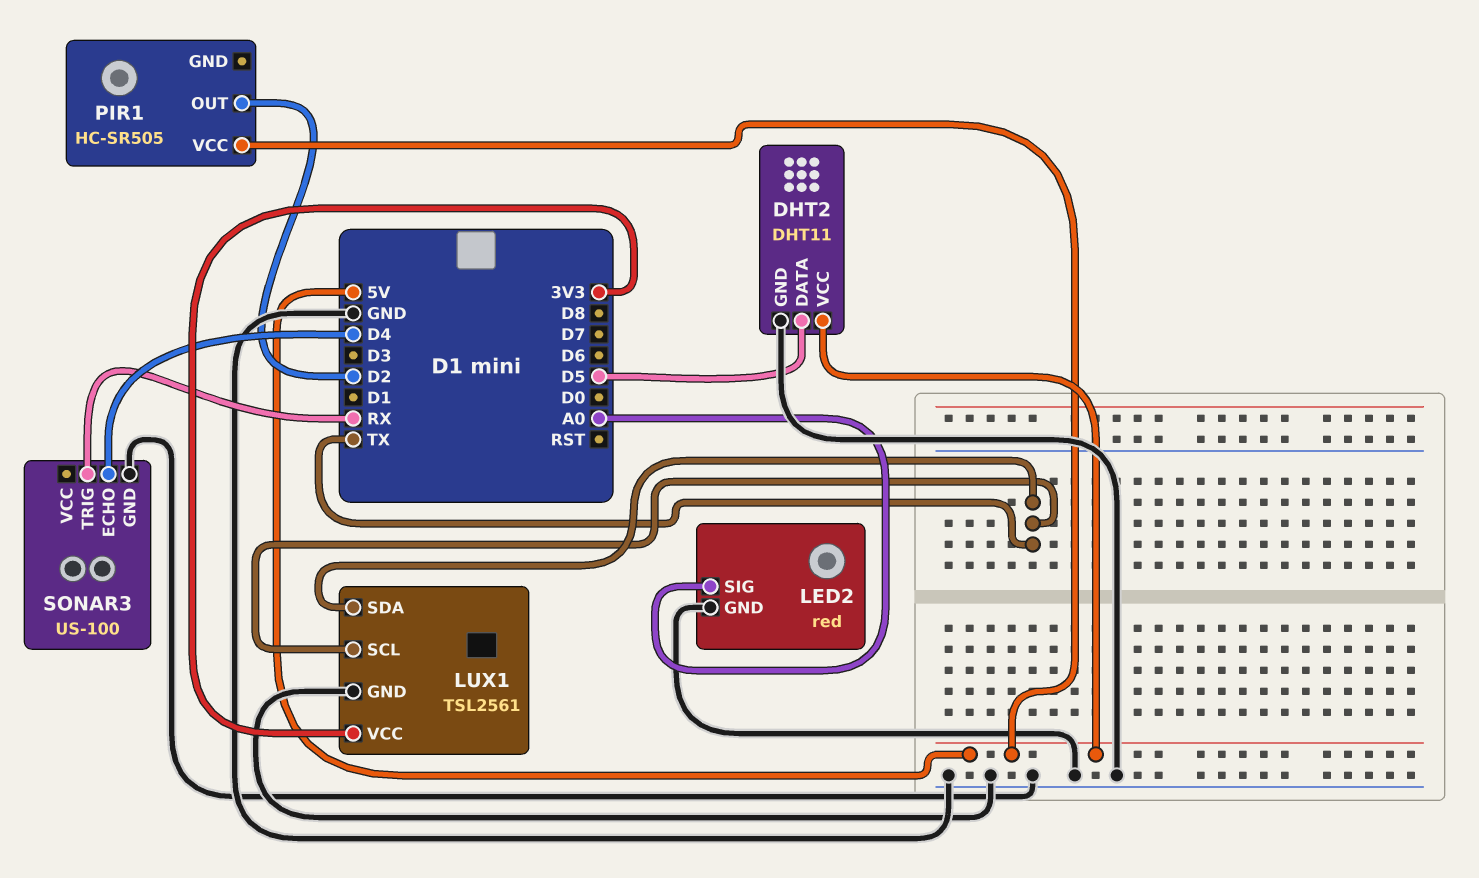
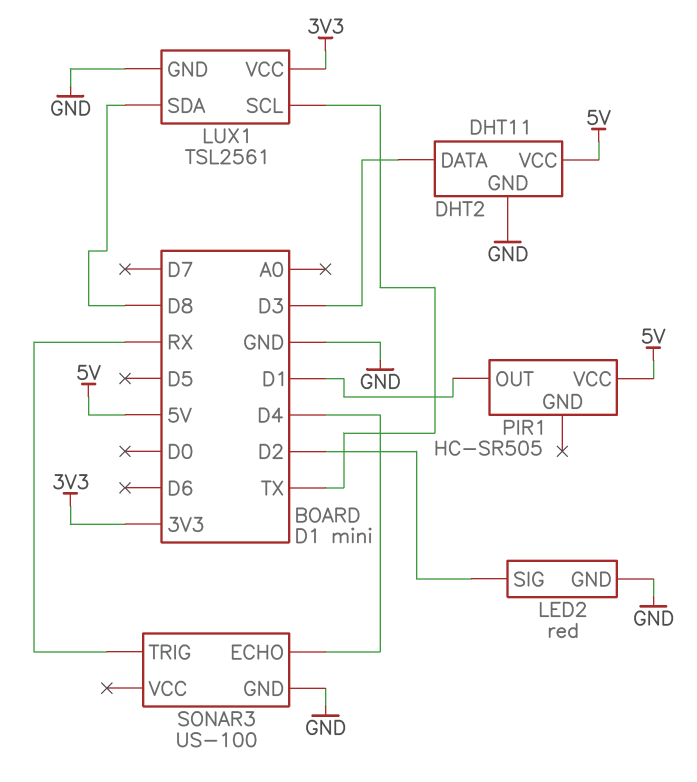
DHT2 pin DATA: D5 -> D3
LED2 pin SIG: A0 -> D2
LUX1 pin SDA: TX -> D8
PIR1 pin OUT: D2 -> D1

